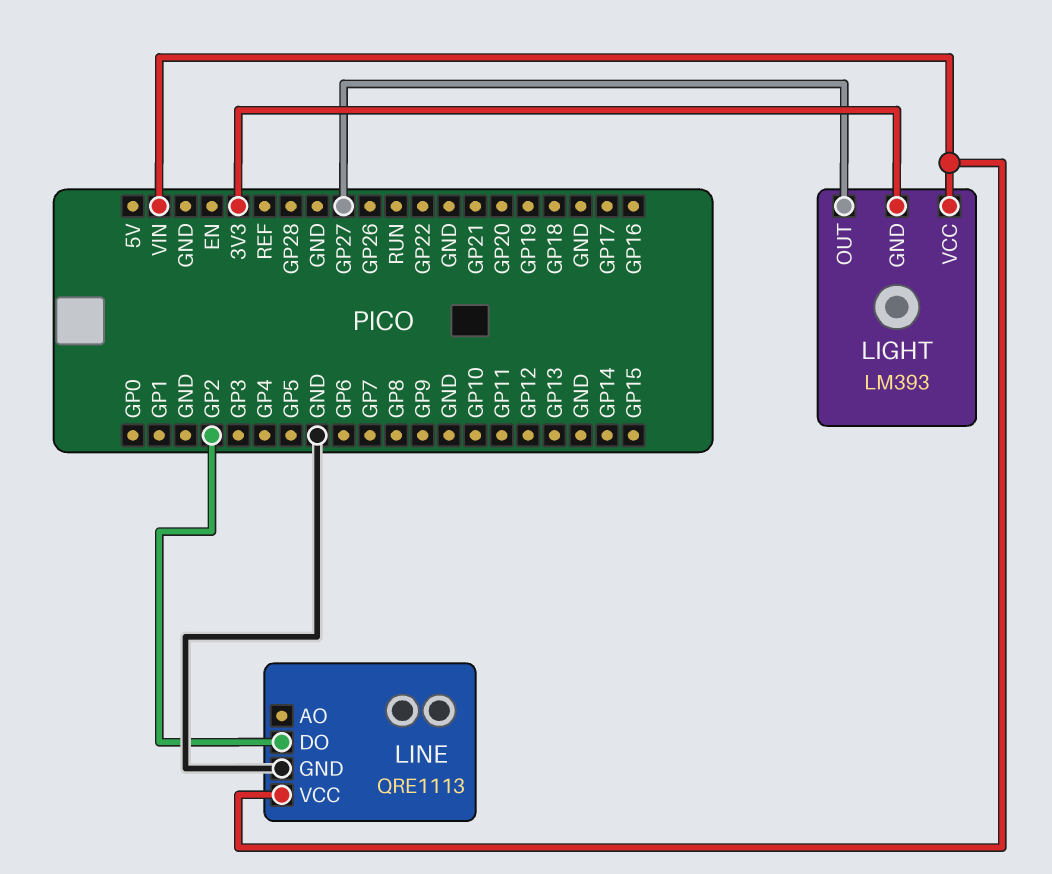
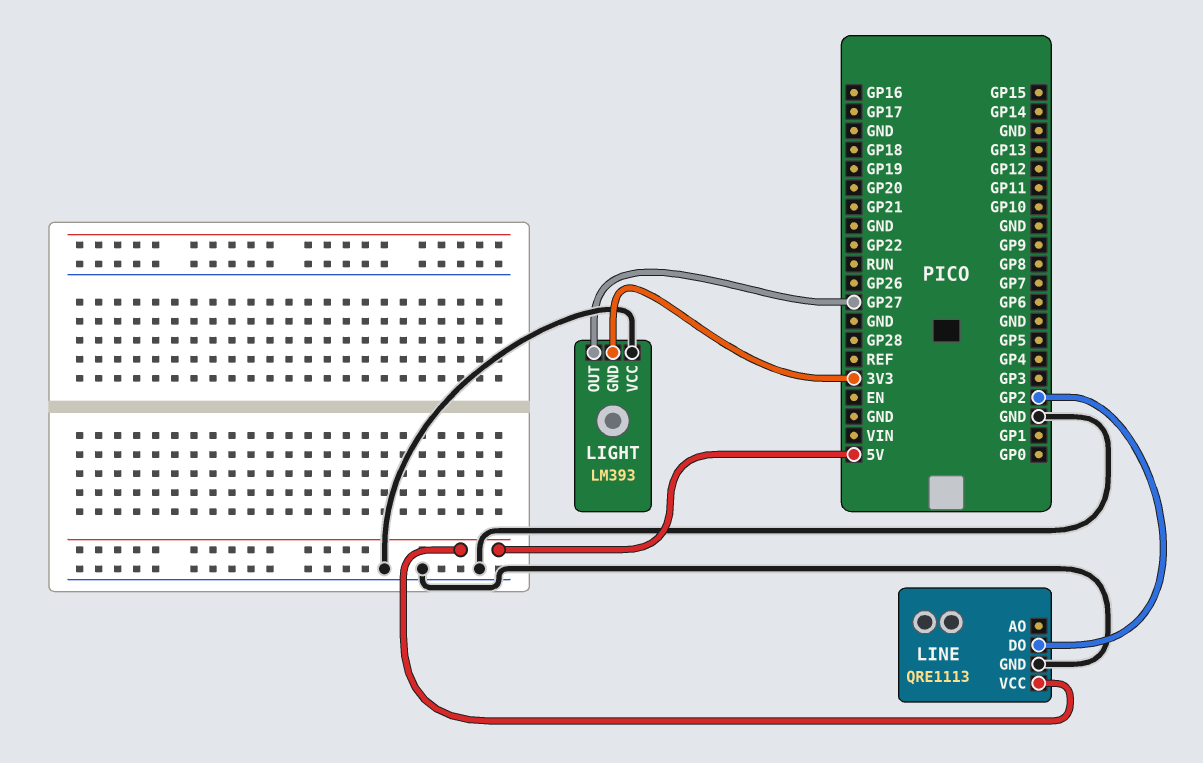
LIGHT pin VCC: VIN -> GND
LINE pin VCC: VIN -> 5V

